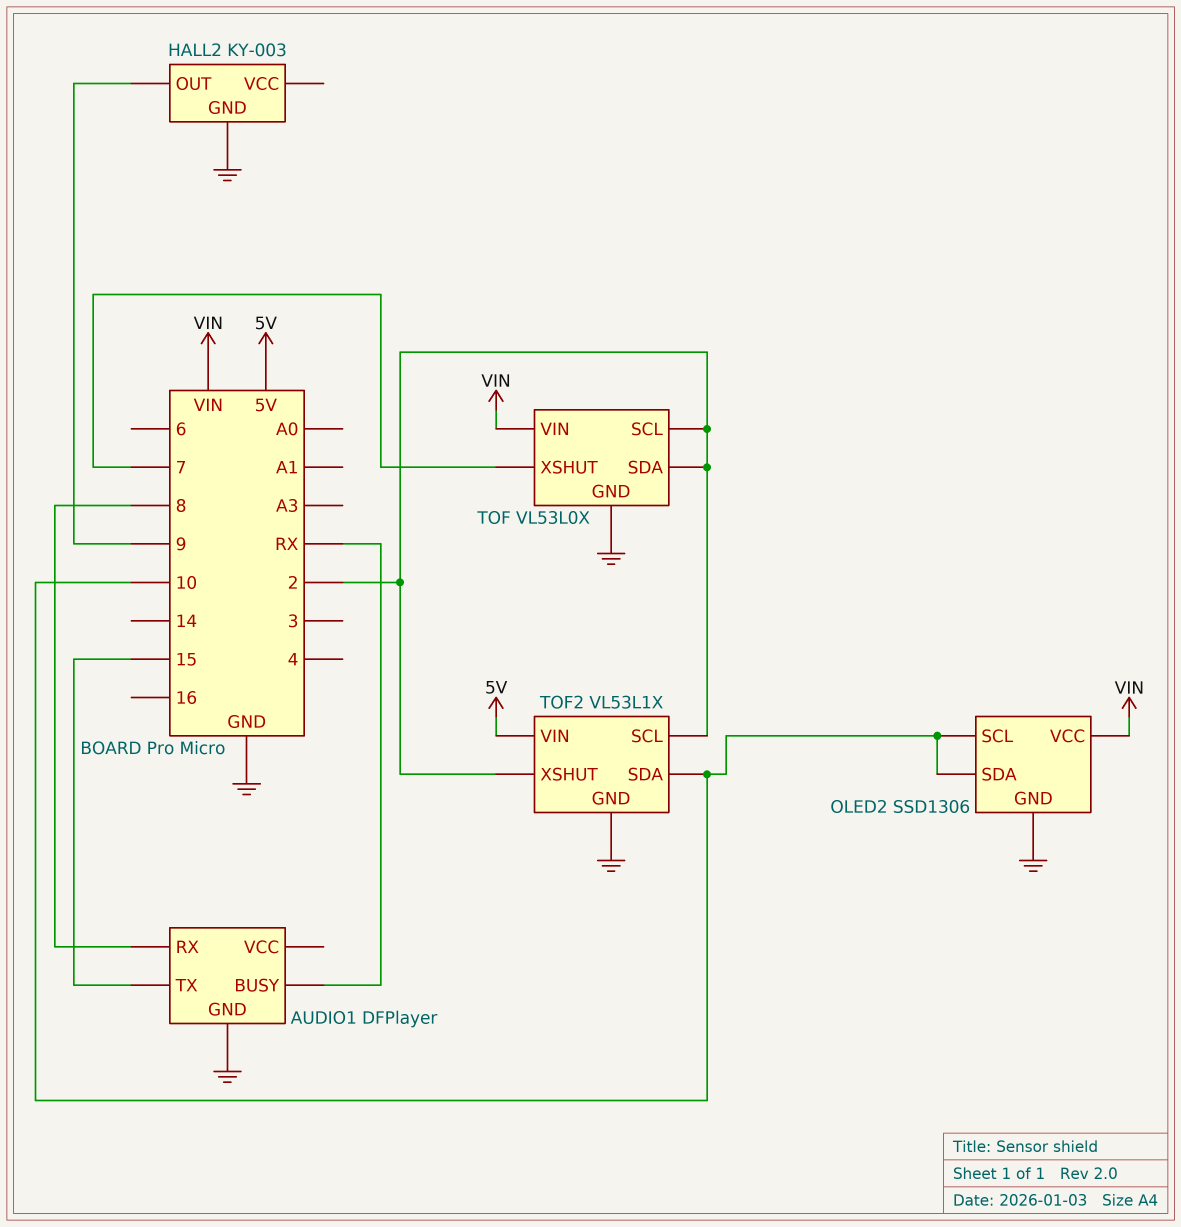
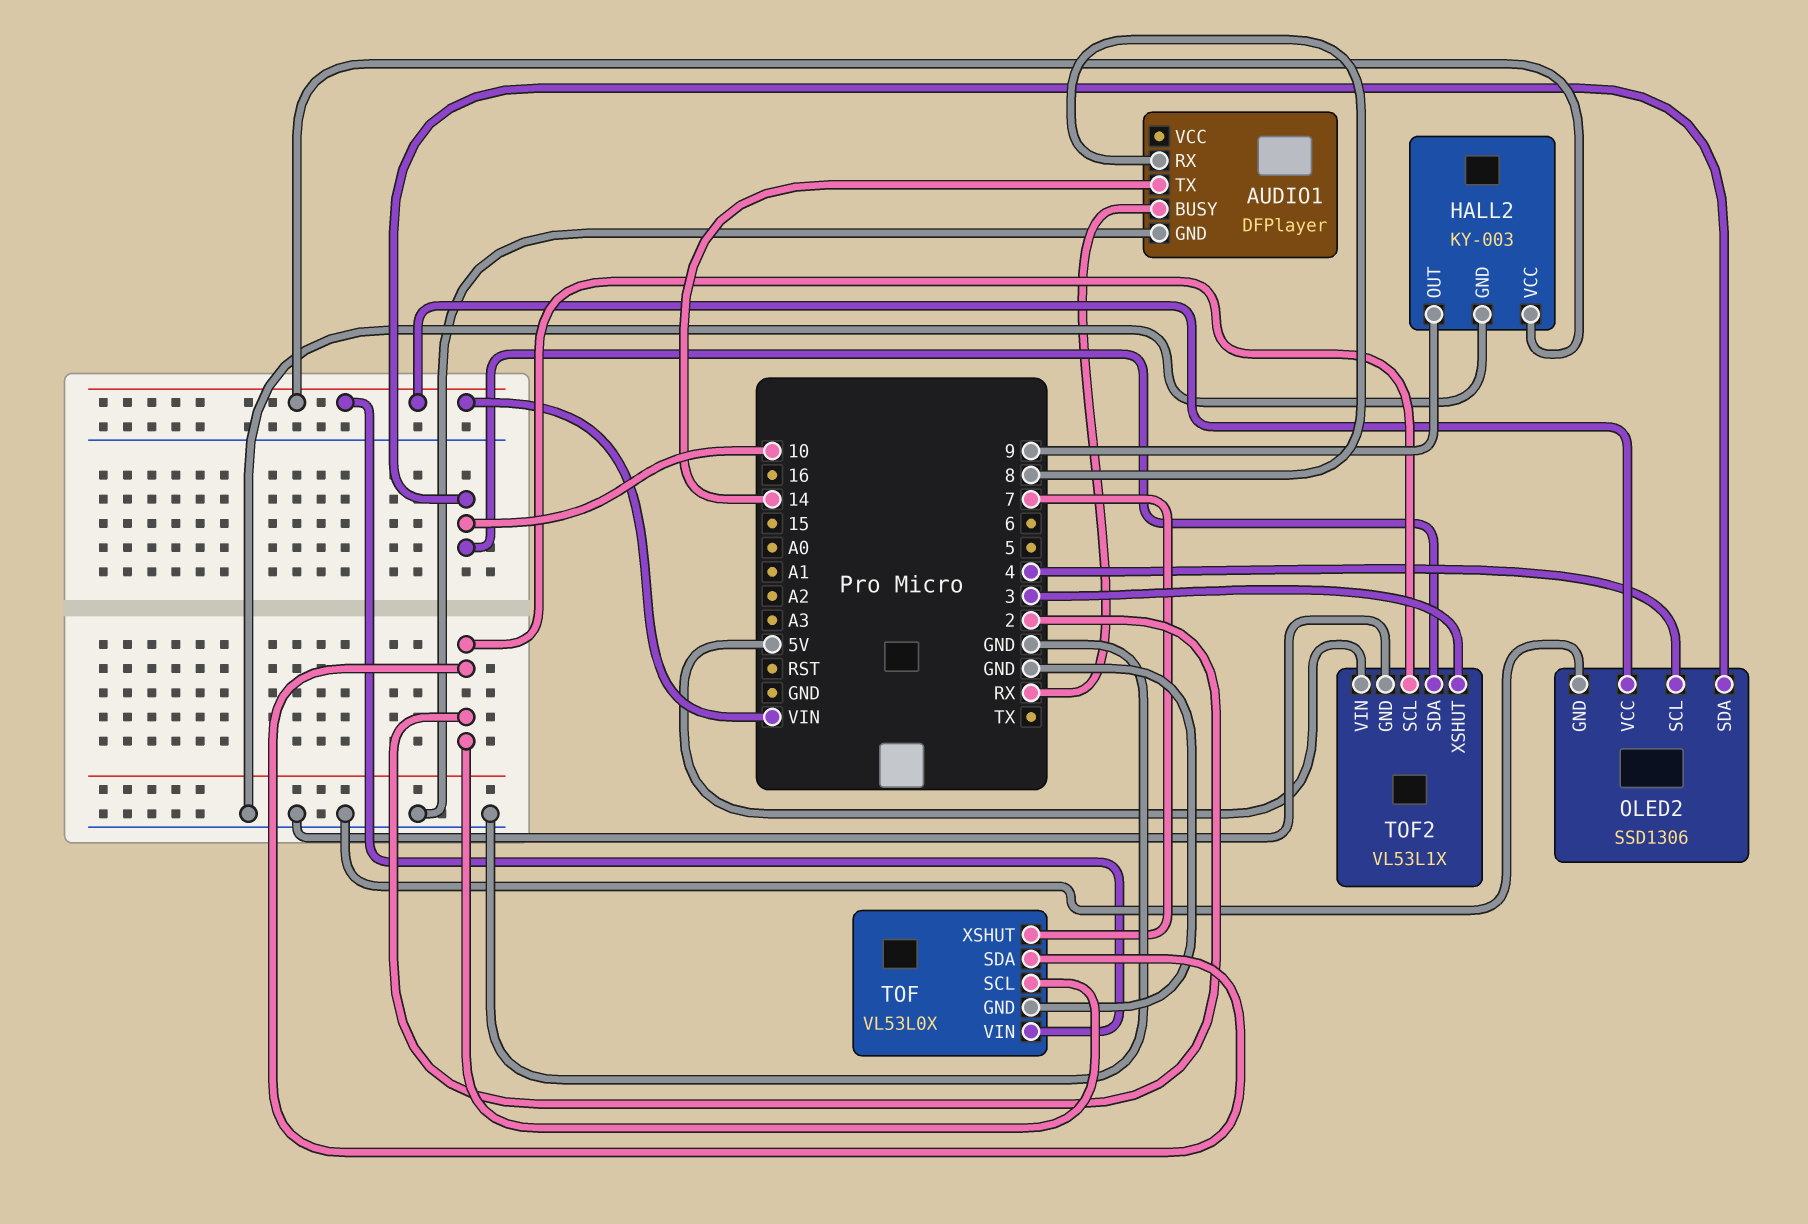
AUDIO1 pin TX: 15 -> 14
HALL2 pin VCC: none -> VIN
OLED2 pin SCL: 10 -> 4
TOF2 pin XSHUT: 2 -> 3

